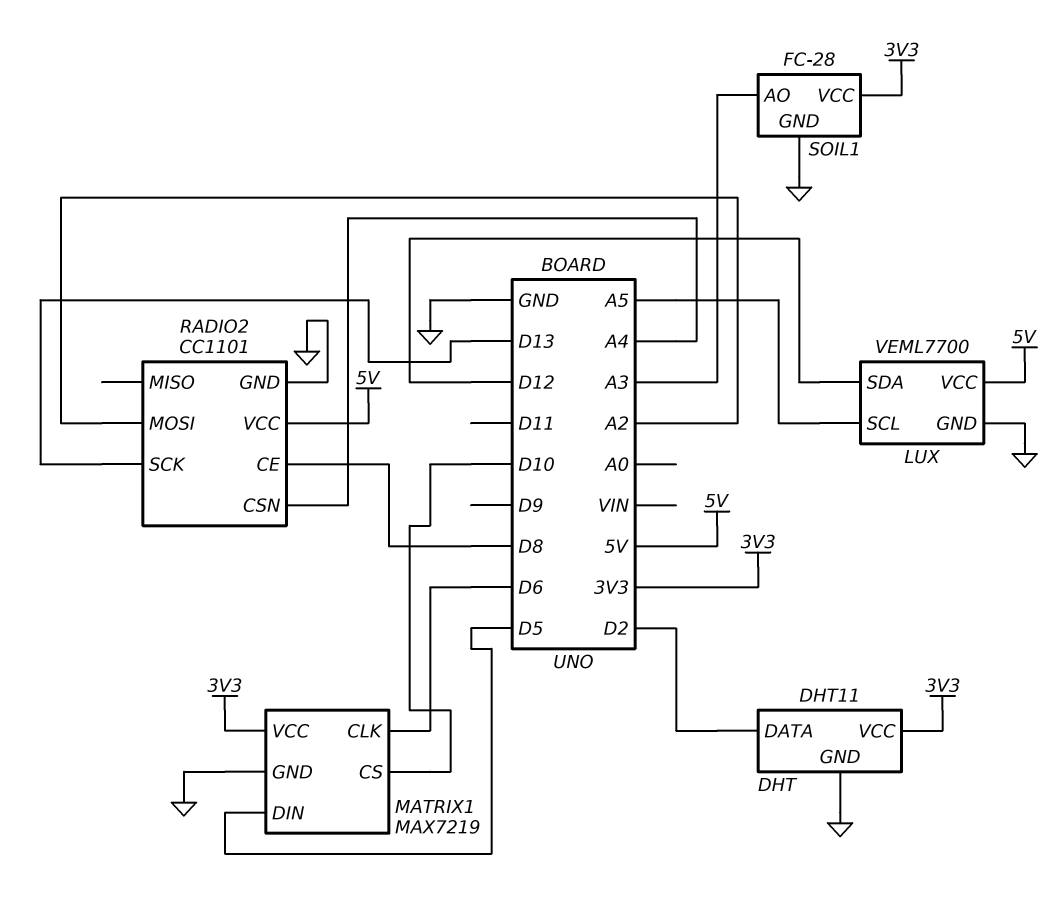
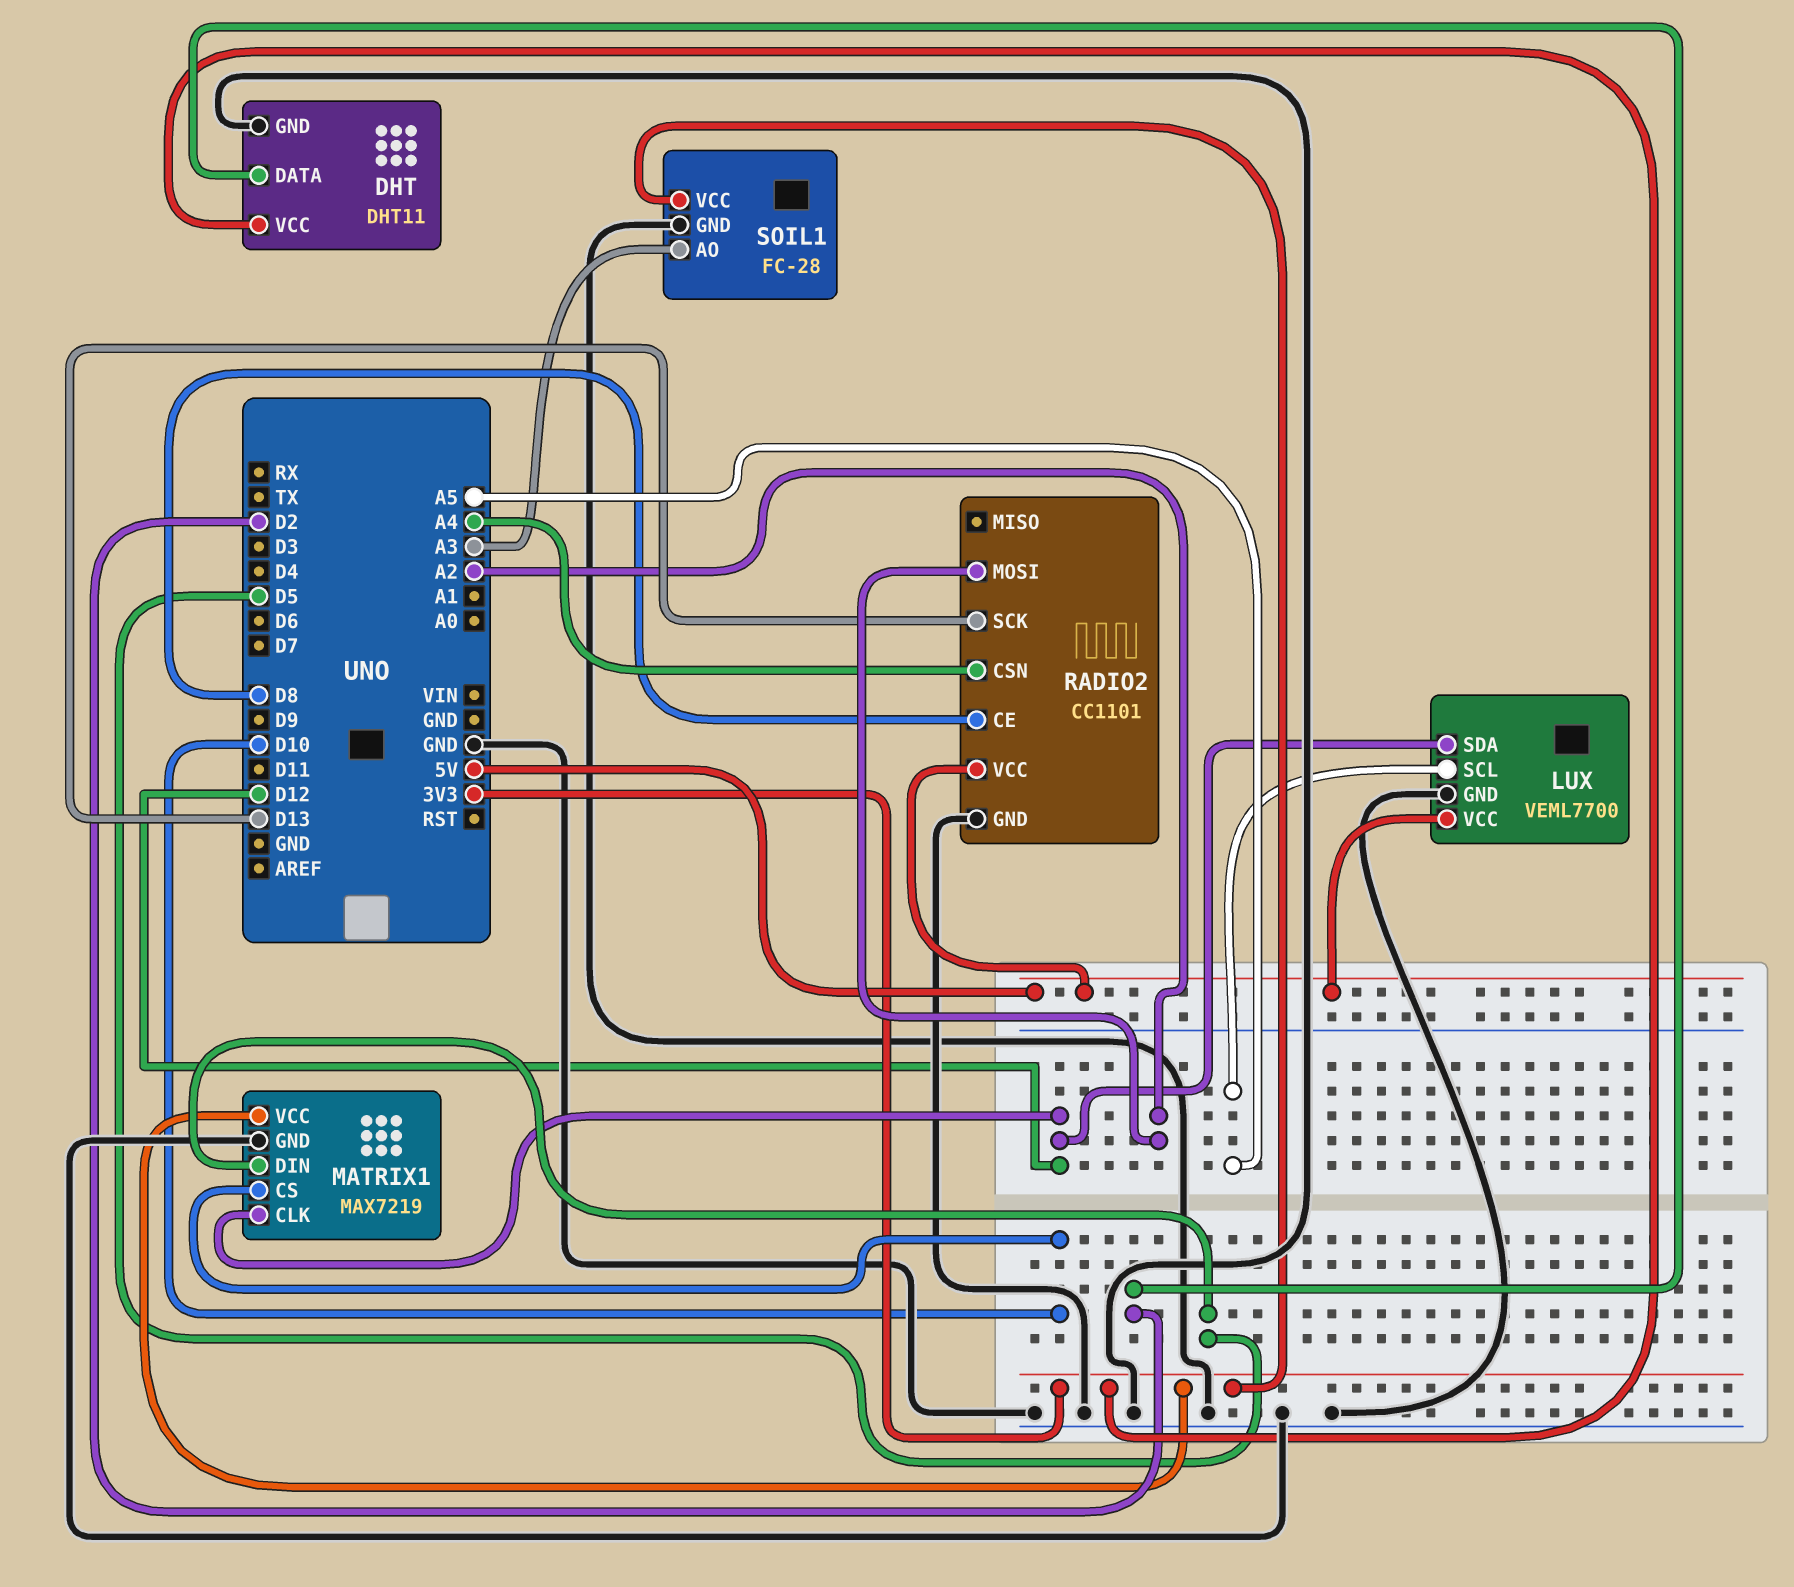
MATRIX1 pin CLK: D6 -> D12

